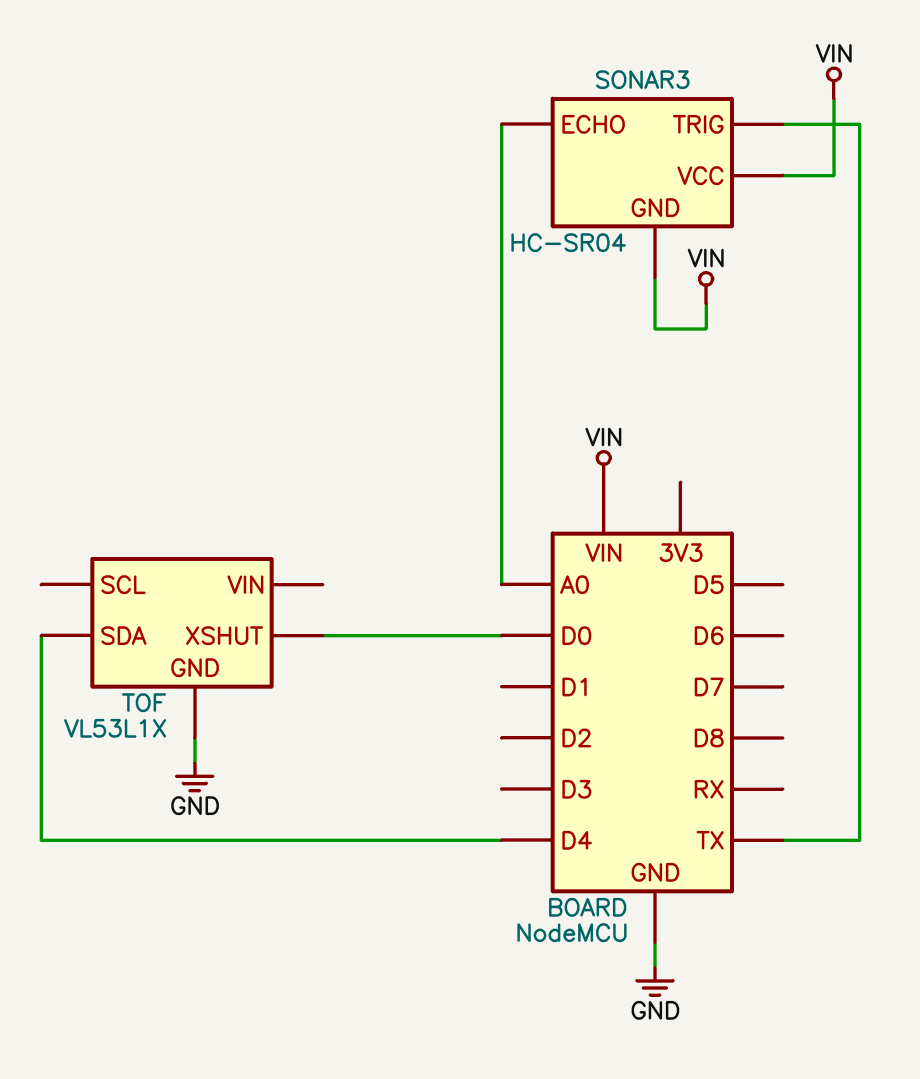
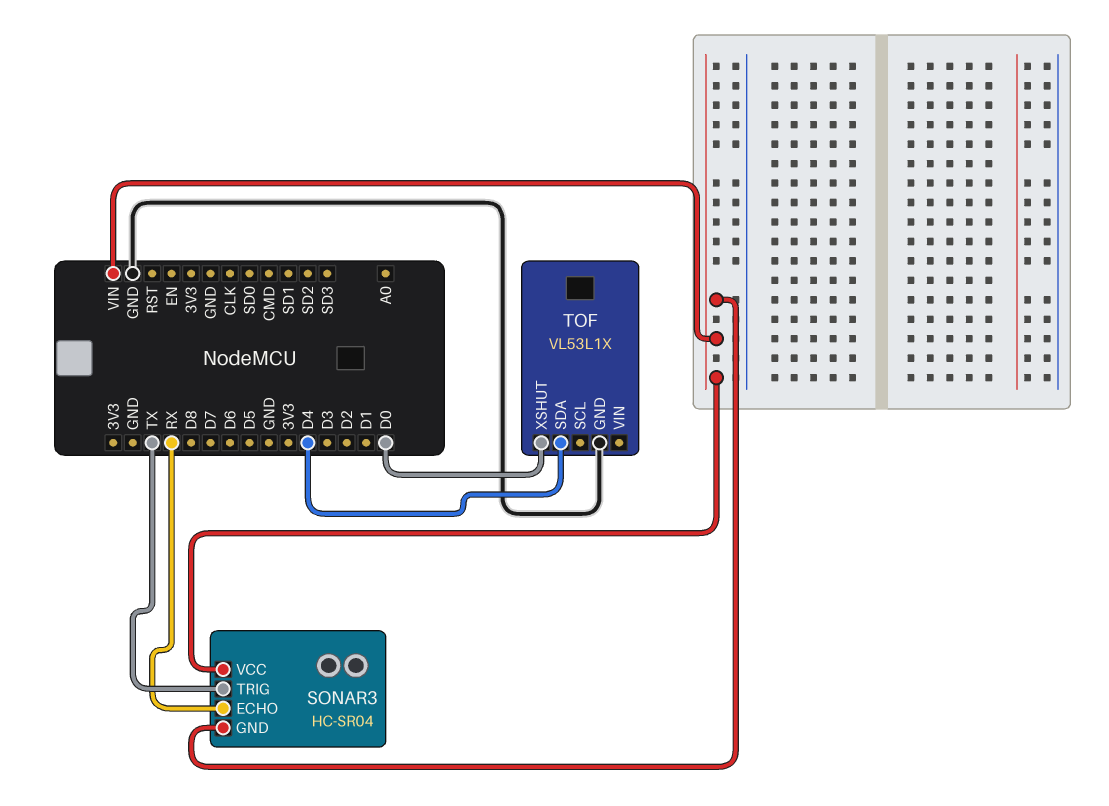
SONAR3 pin ECHO: A0 -> RX

